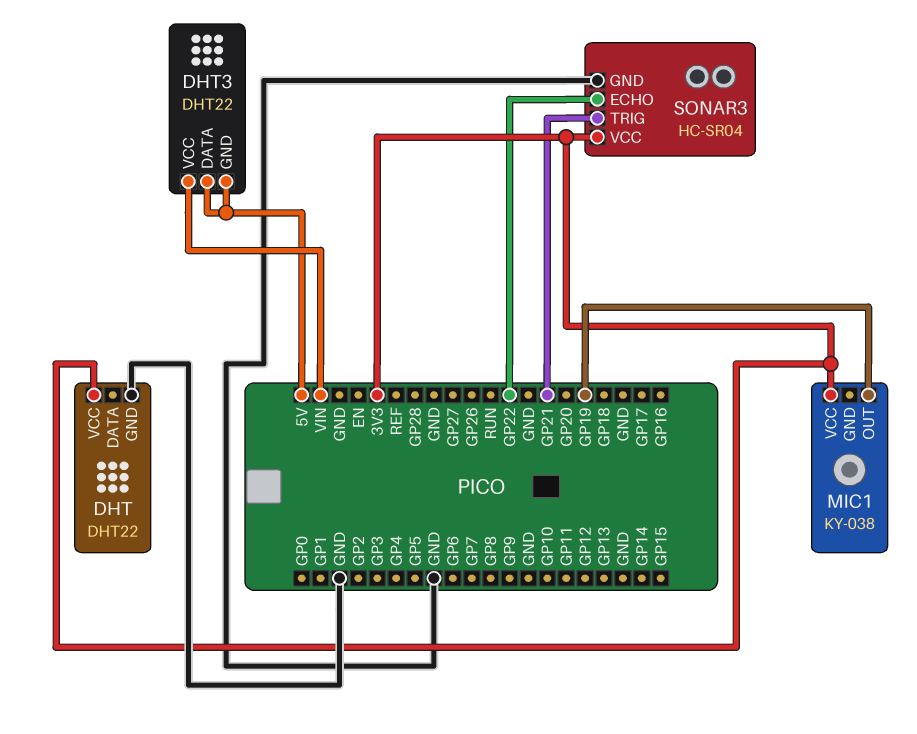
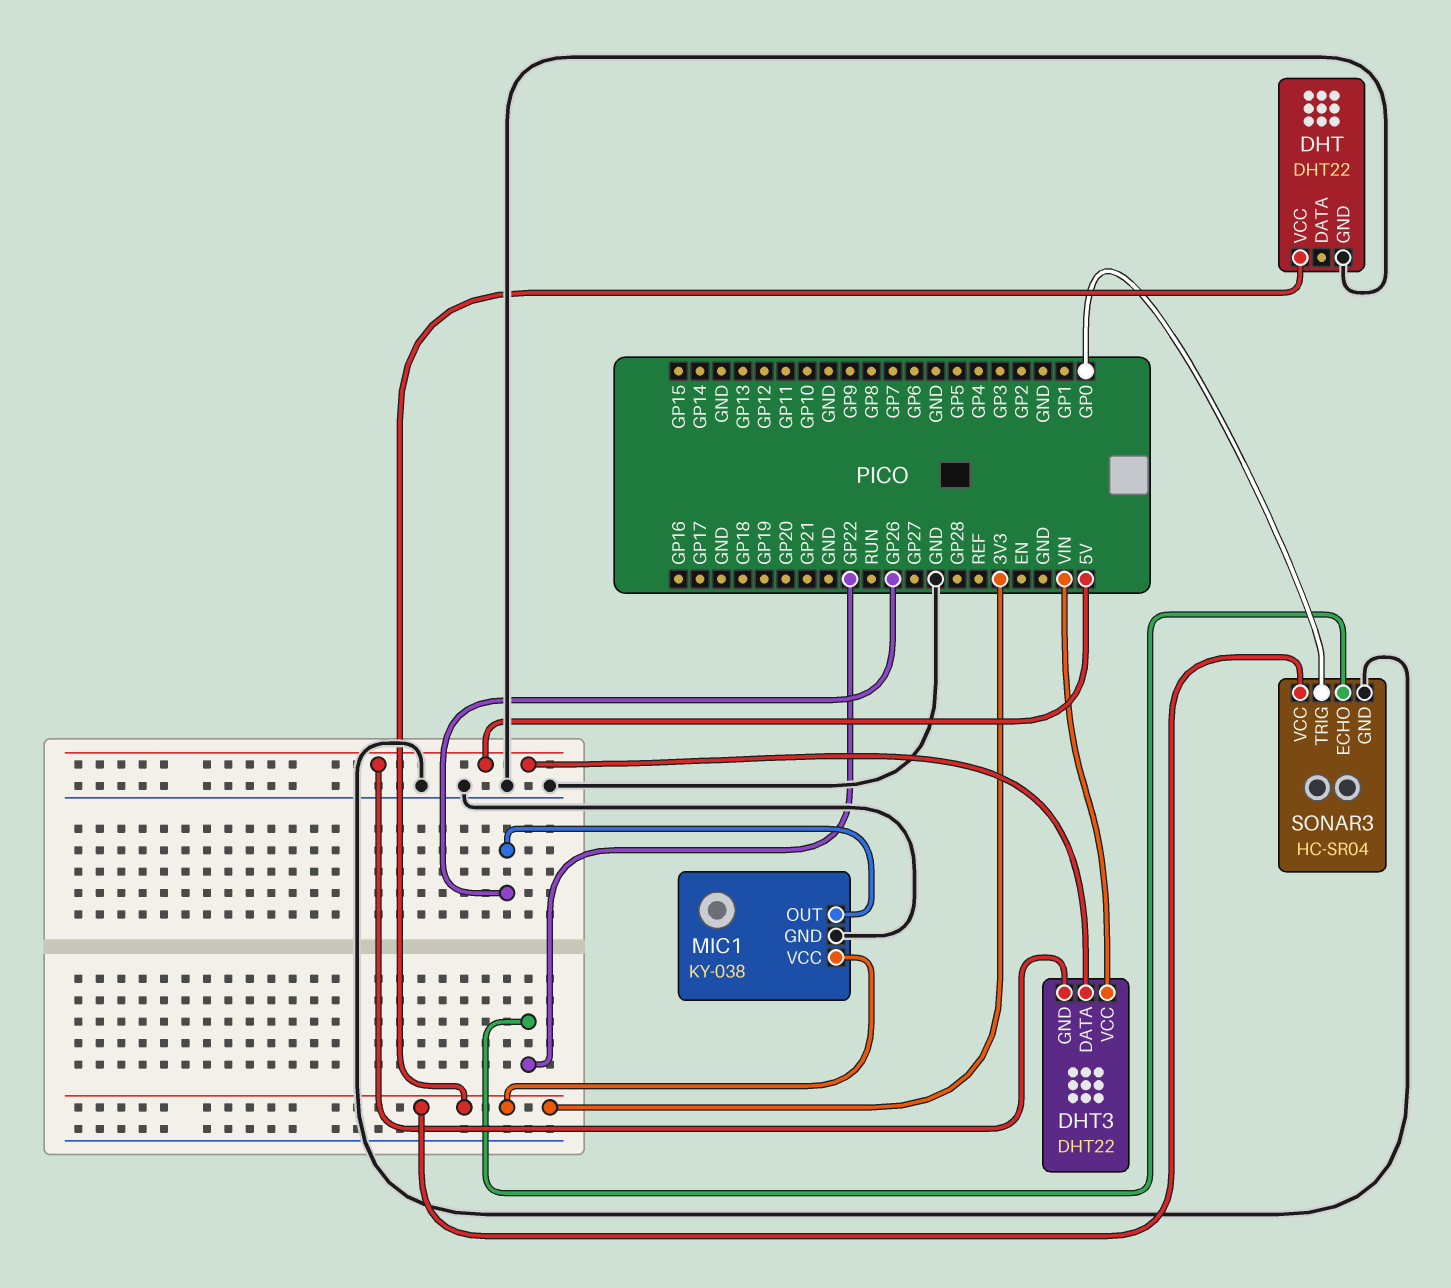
MIC1 pin GND: none -> GND
MIC1 pin OUT: GP19 -> GP26
SONAR3 pin TRIG: GP21 -> GP0

